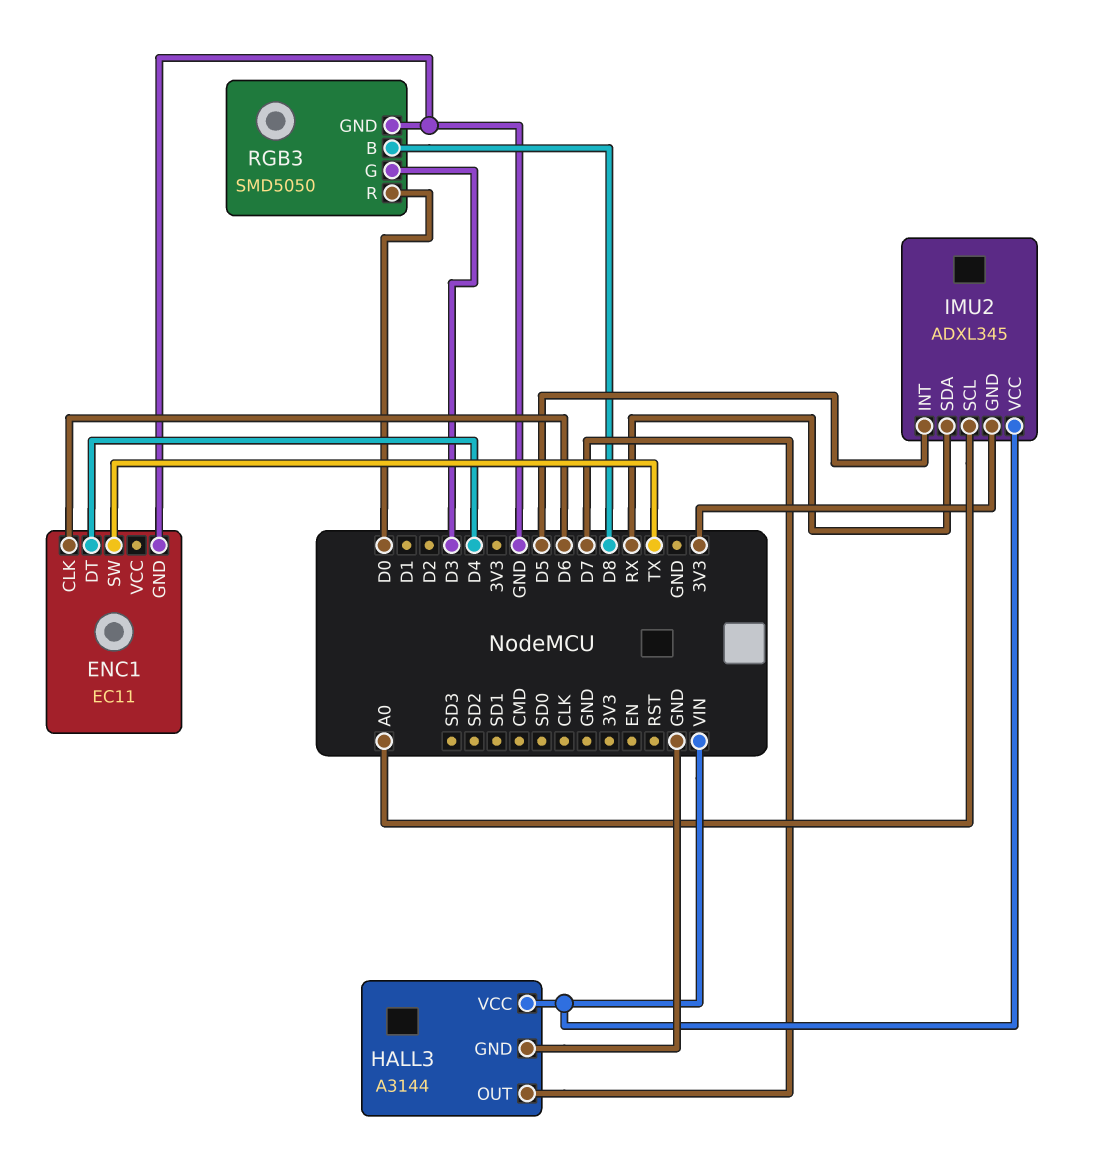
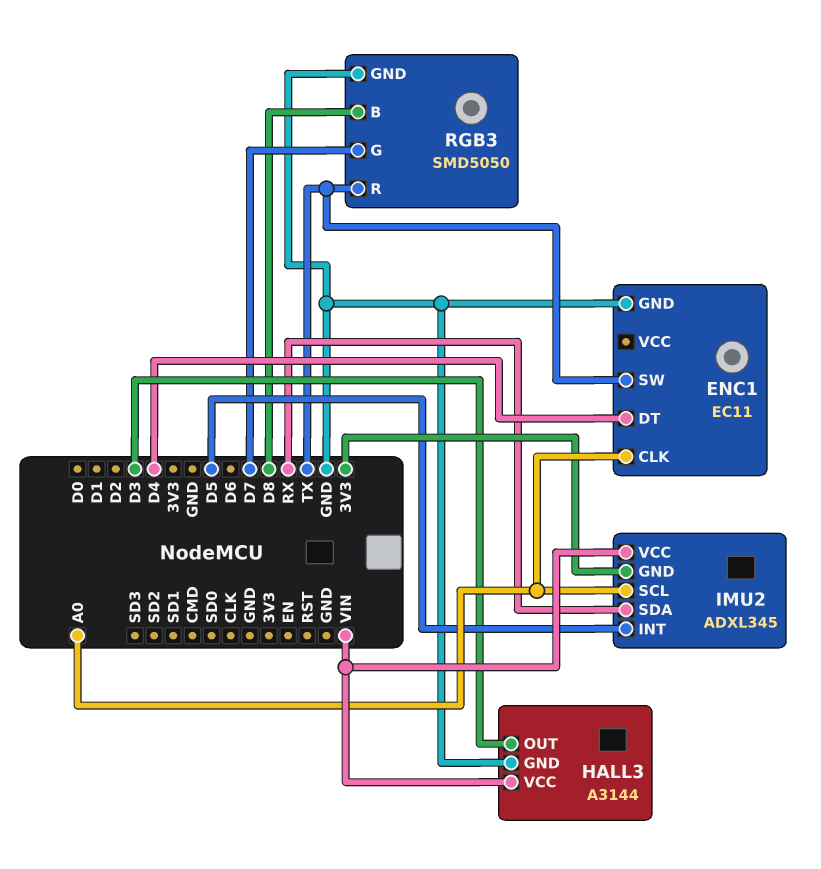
ENC1 pin CLK: D6 -> A0
HALL3 pin OUT: D7 -> D3
RGB3 pin G: D3 -> D7
RGB3 pin R: D0 -> TX

